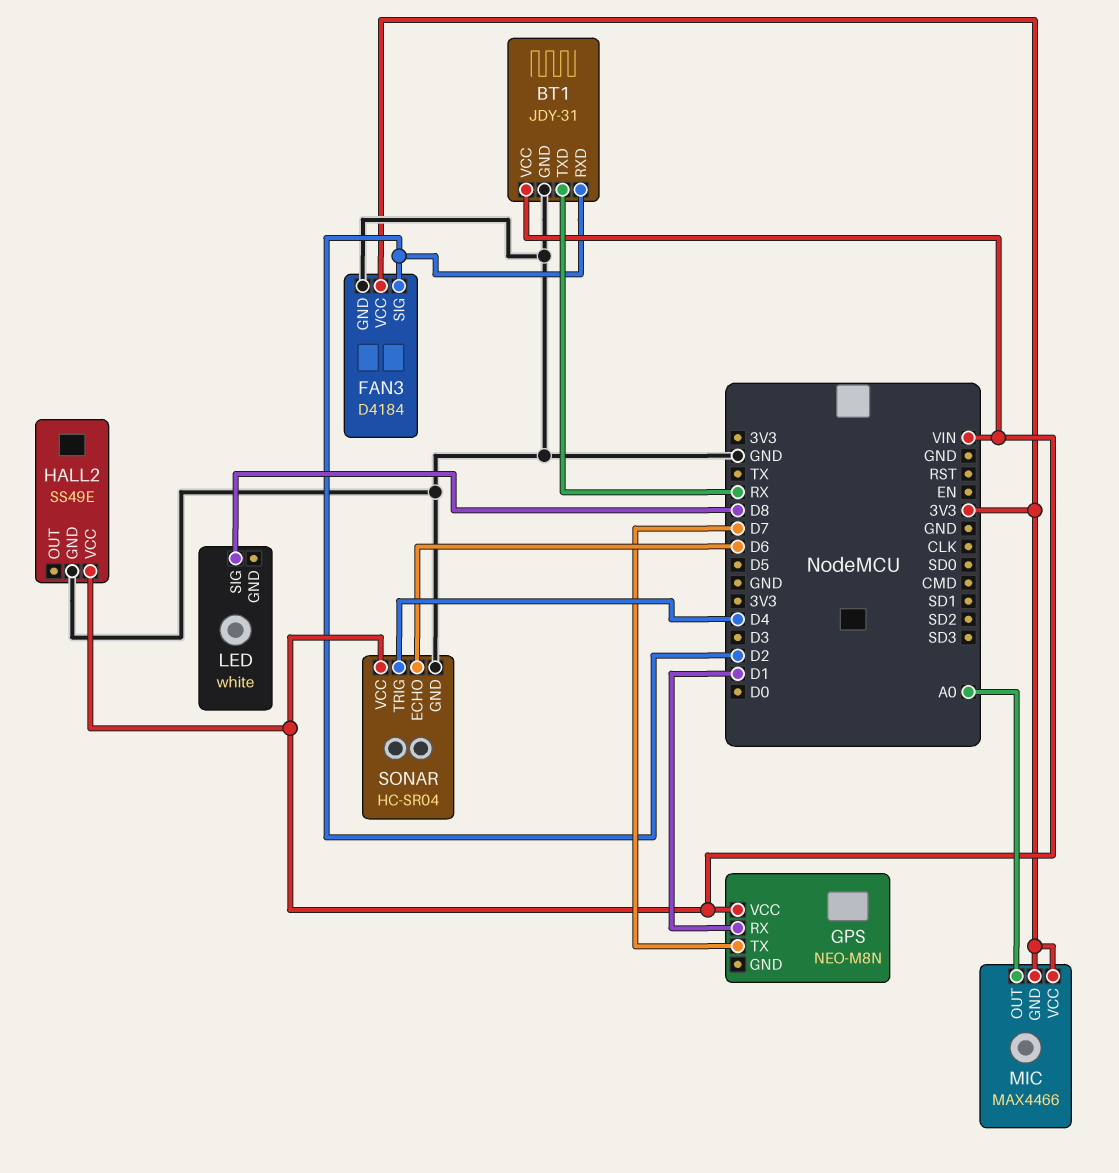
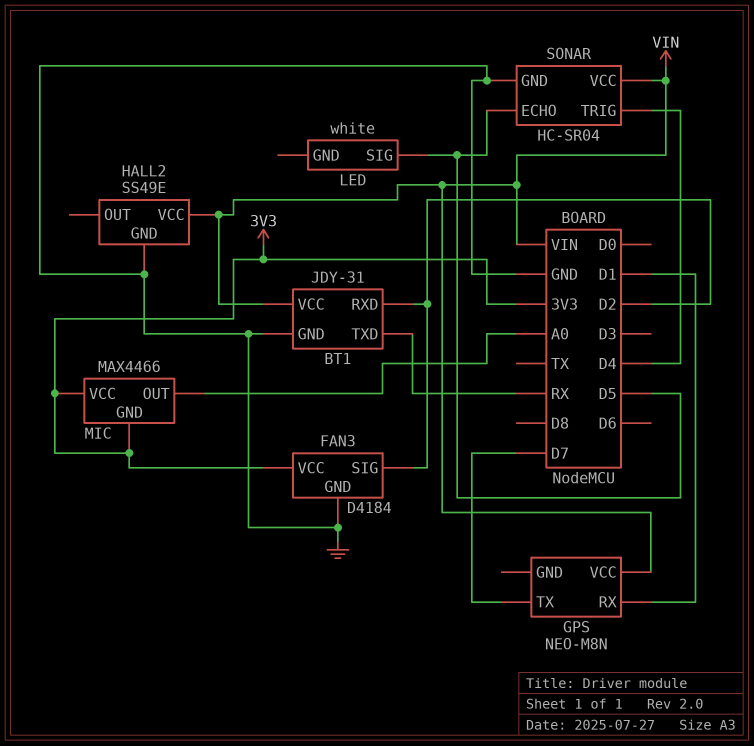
LED pin SIG: D8 -> D5
SONAR pin ECHO: D6 -> D5

